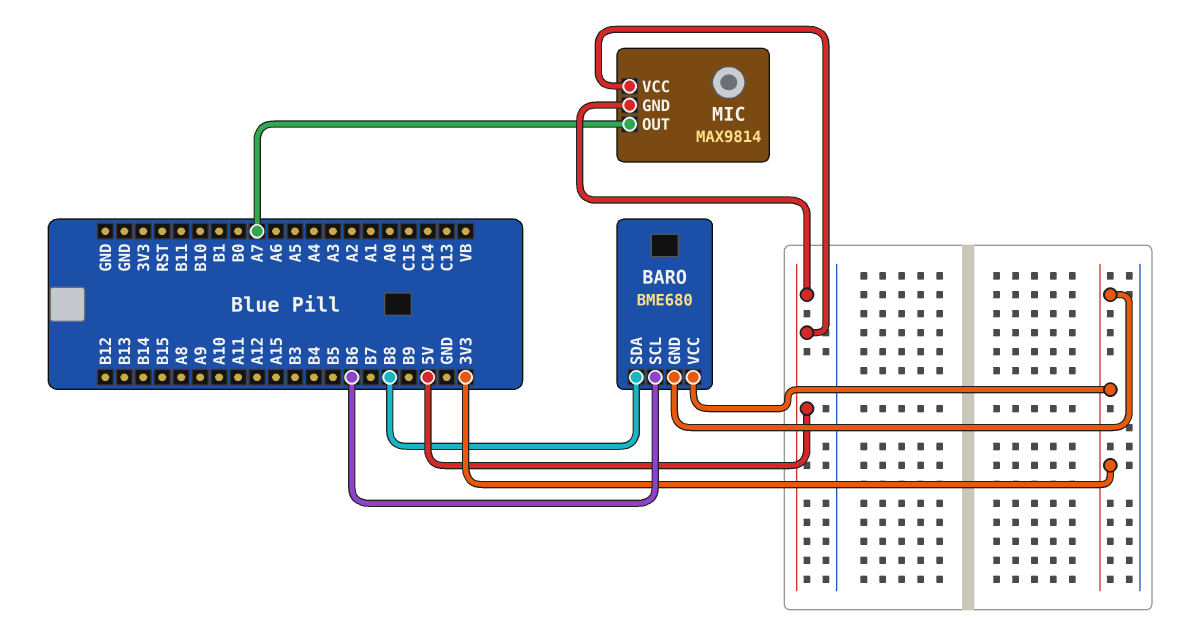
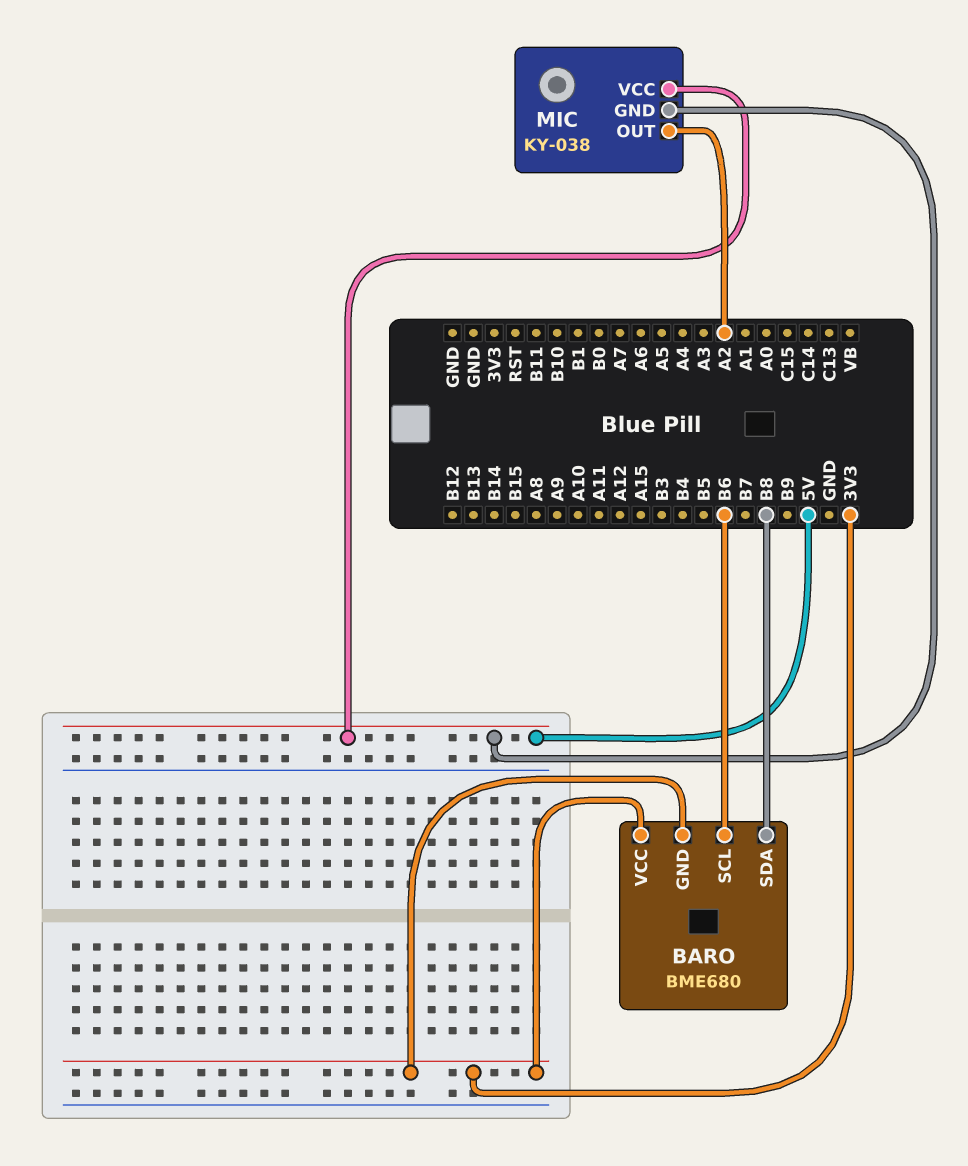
MIC: MAX9814 -> KY-038
MIC pin OUT: A7 -> A2

